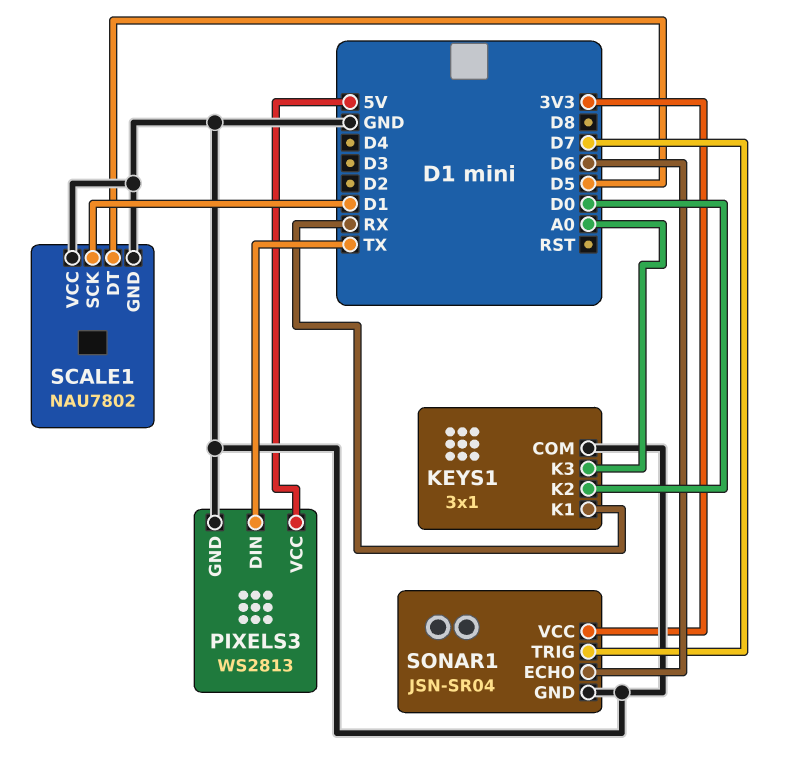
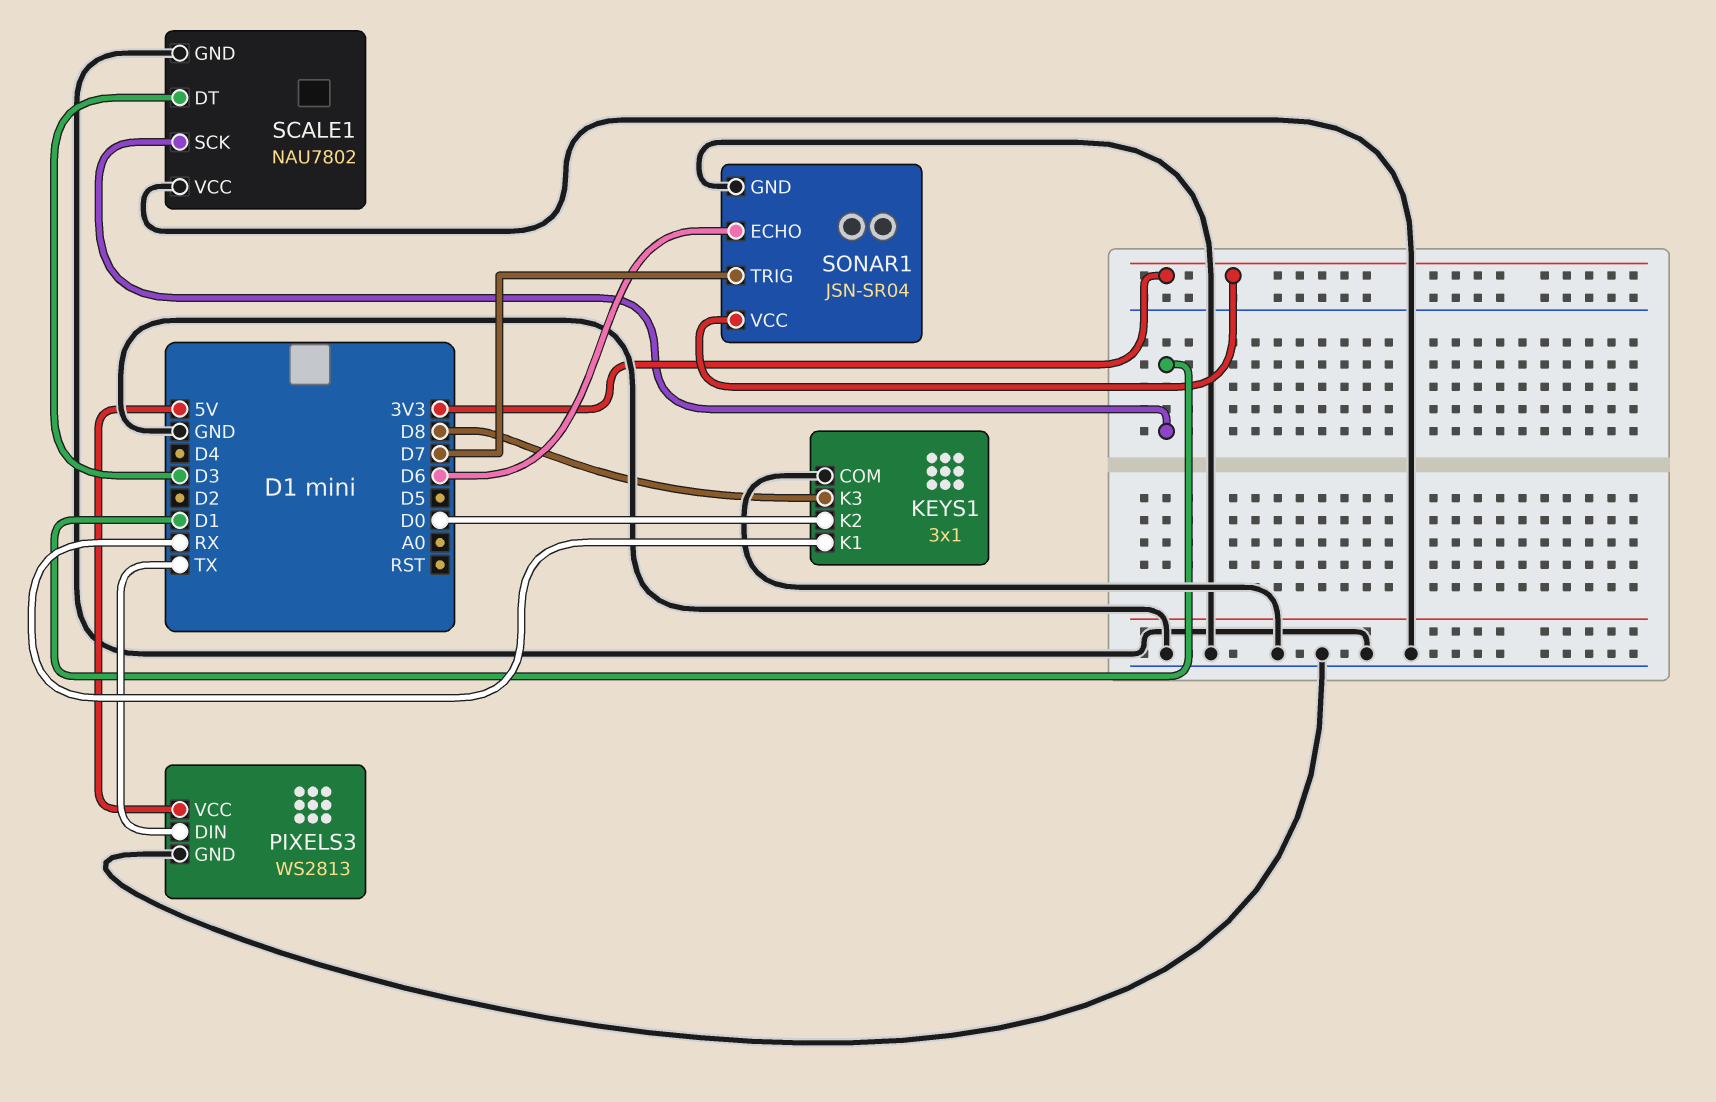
KEYS1 pin K3: A0 -> D8
SCALE1 pin DT: D5 -> D3

